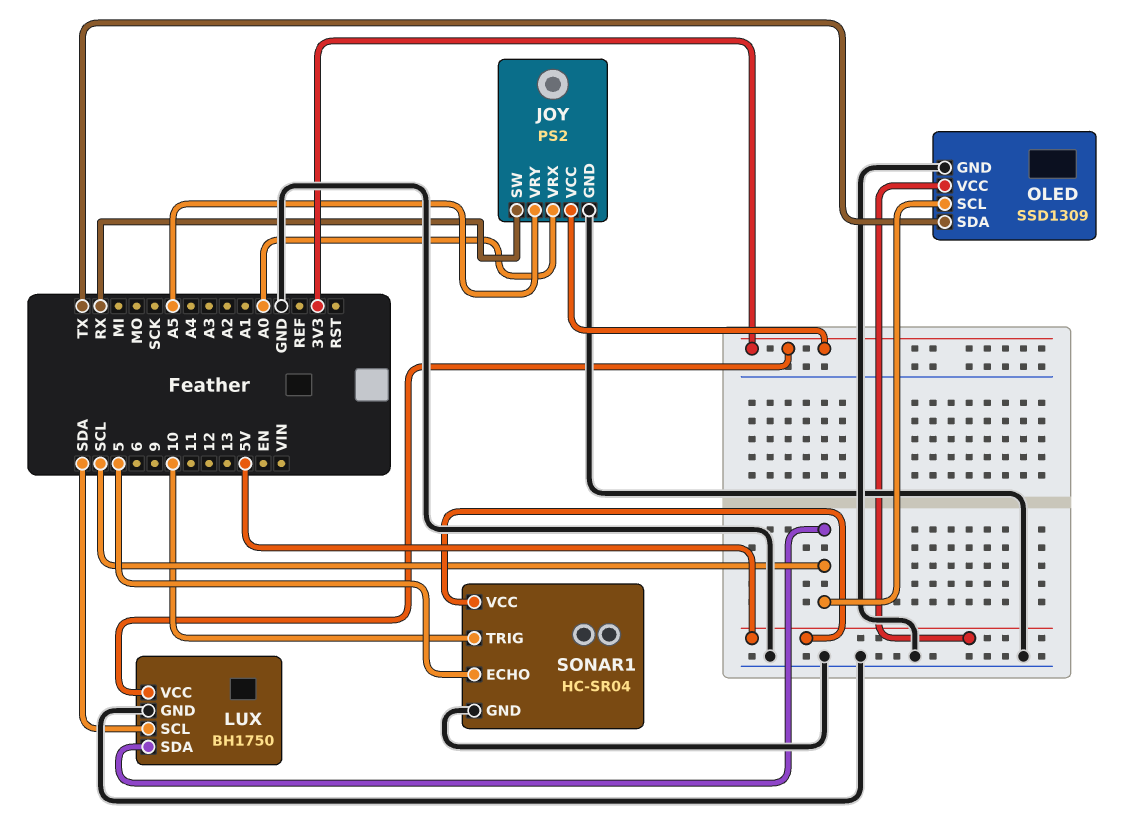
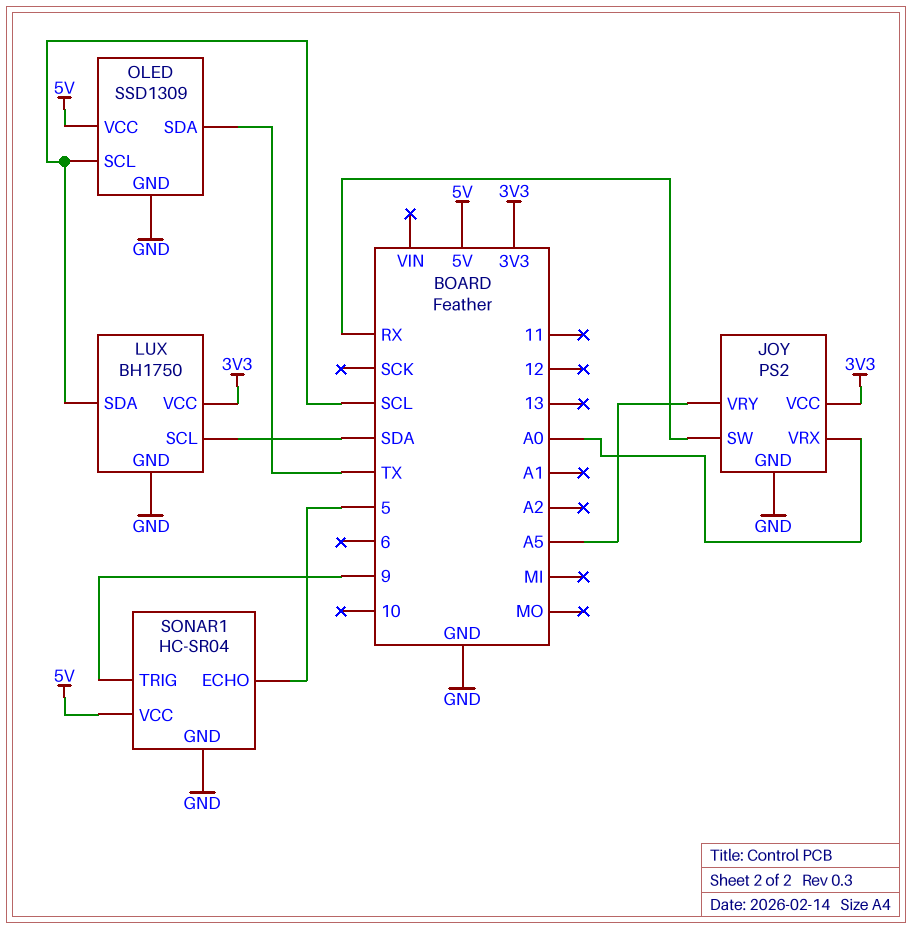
SONAR1 pin TRIG: 10 -> 9

